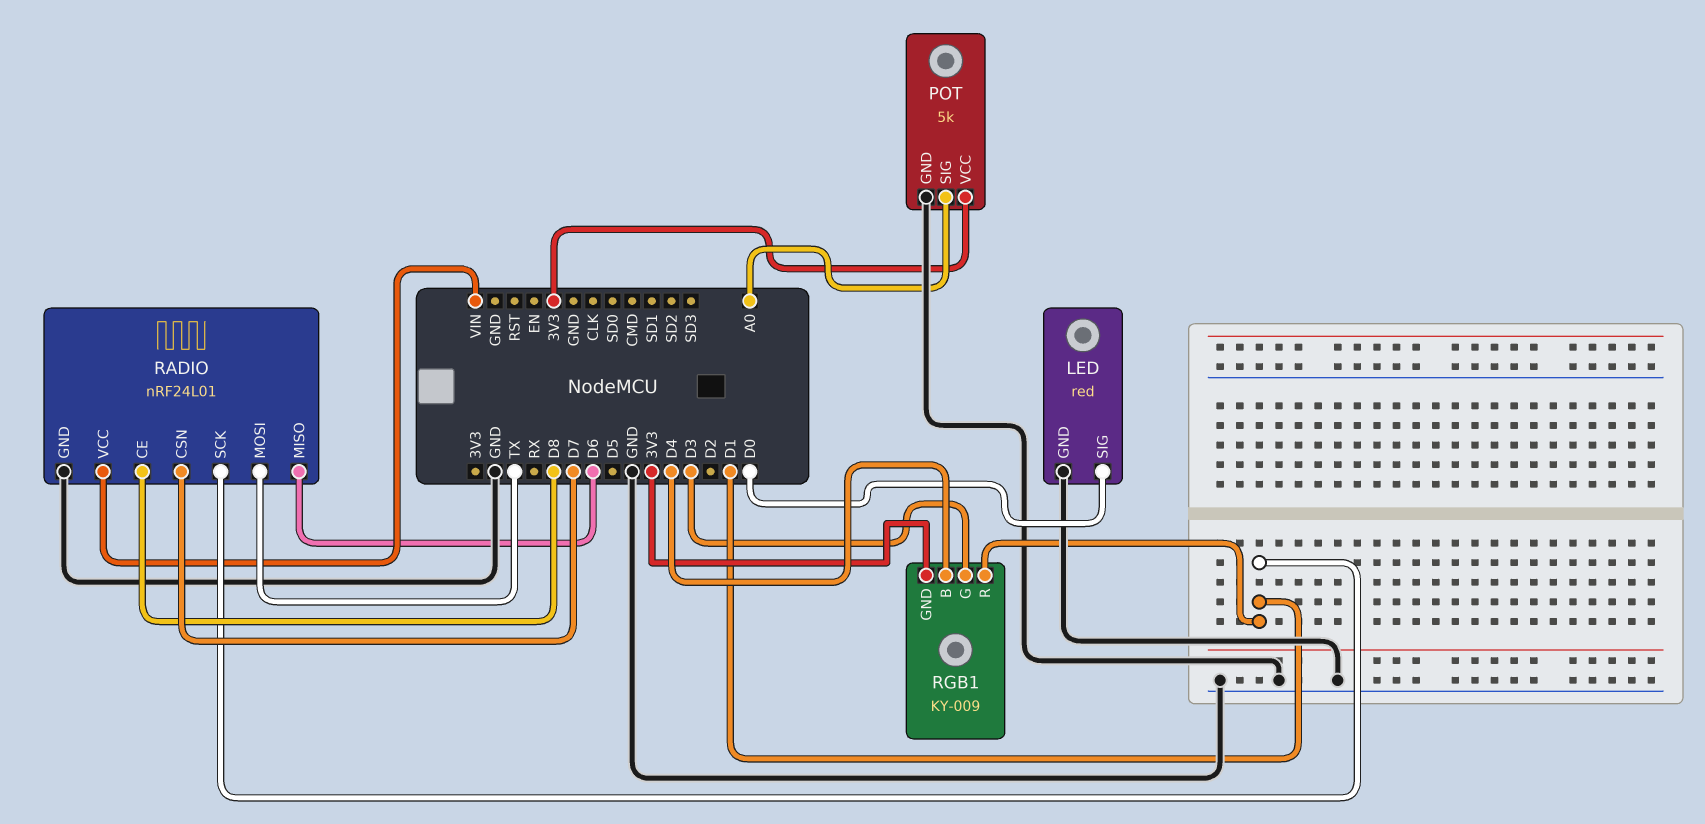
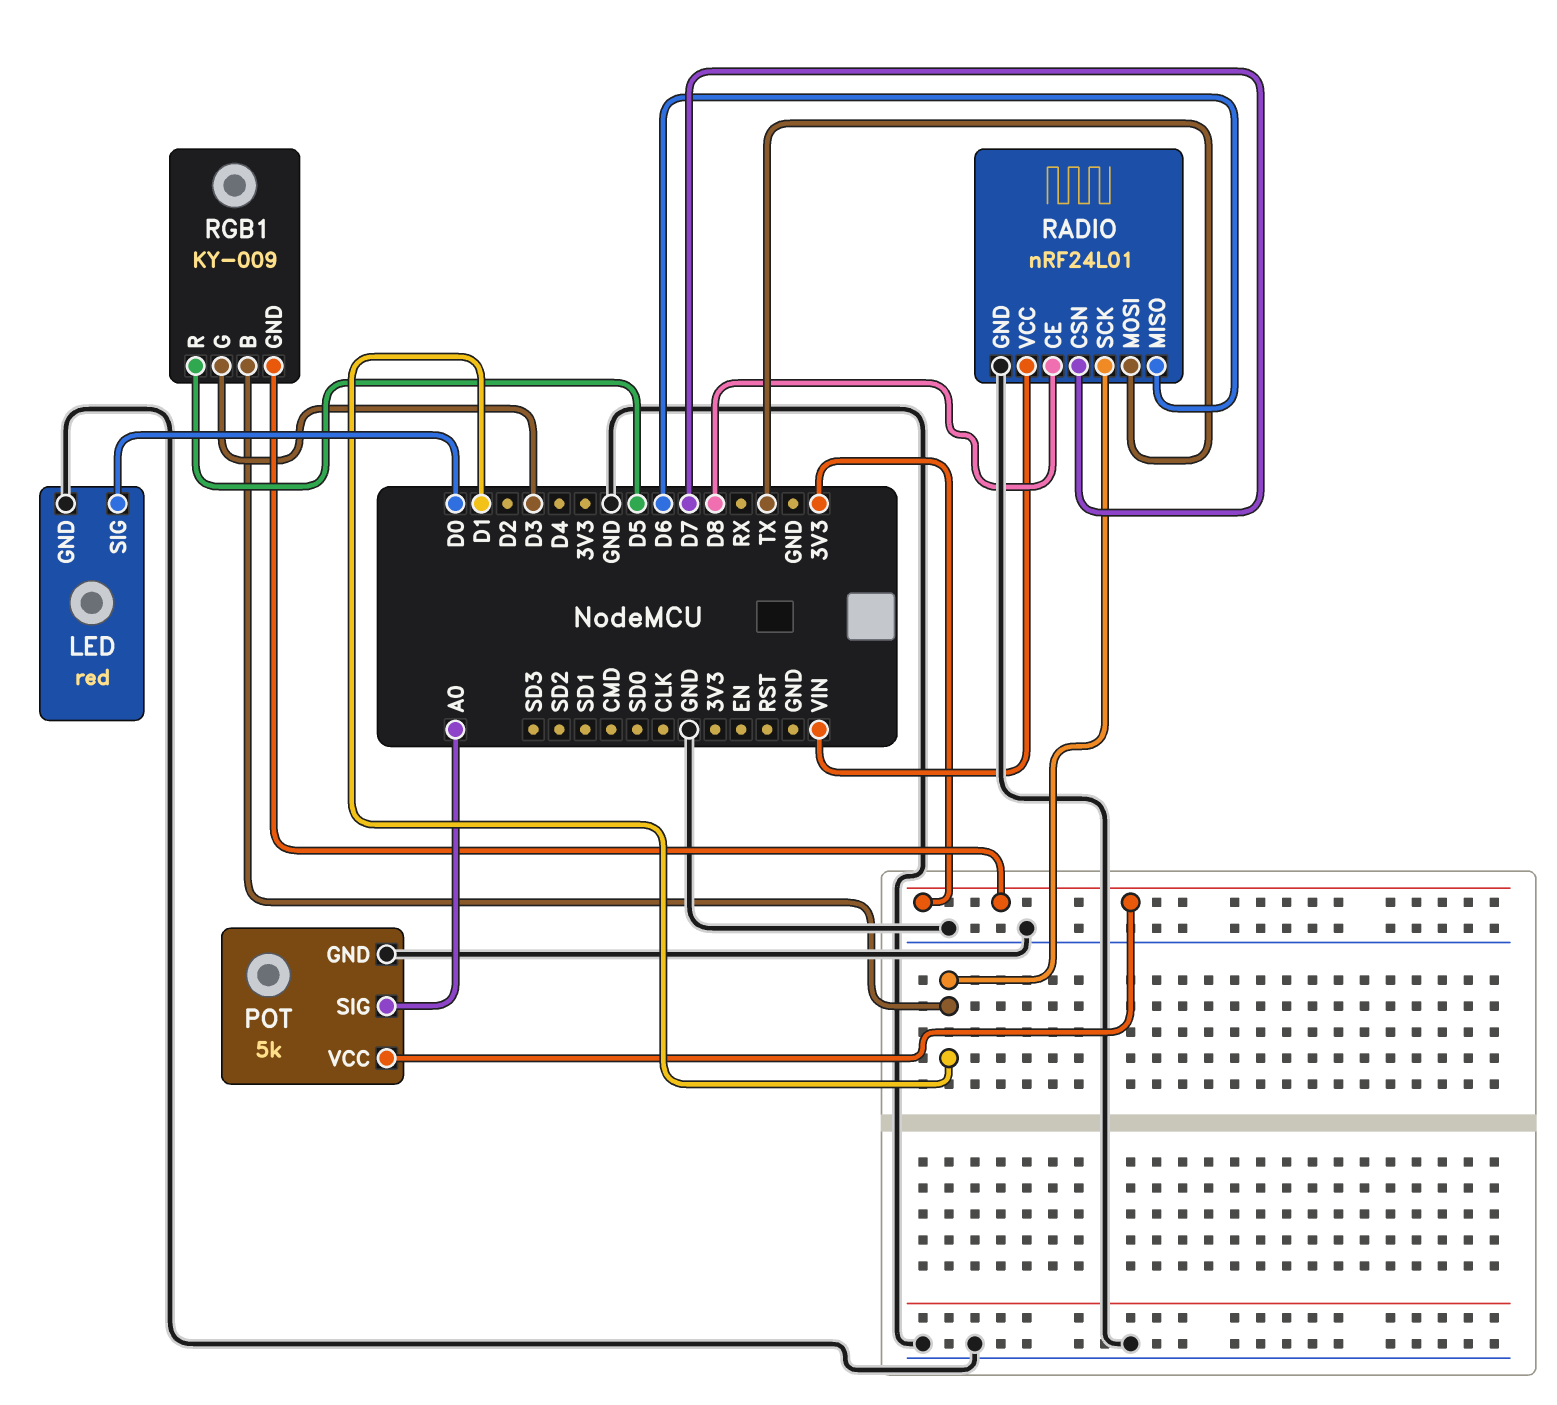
RGB1 pin B: D4 -> D1
RGB1 pin R: D1 -> D5

